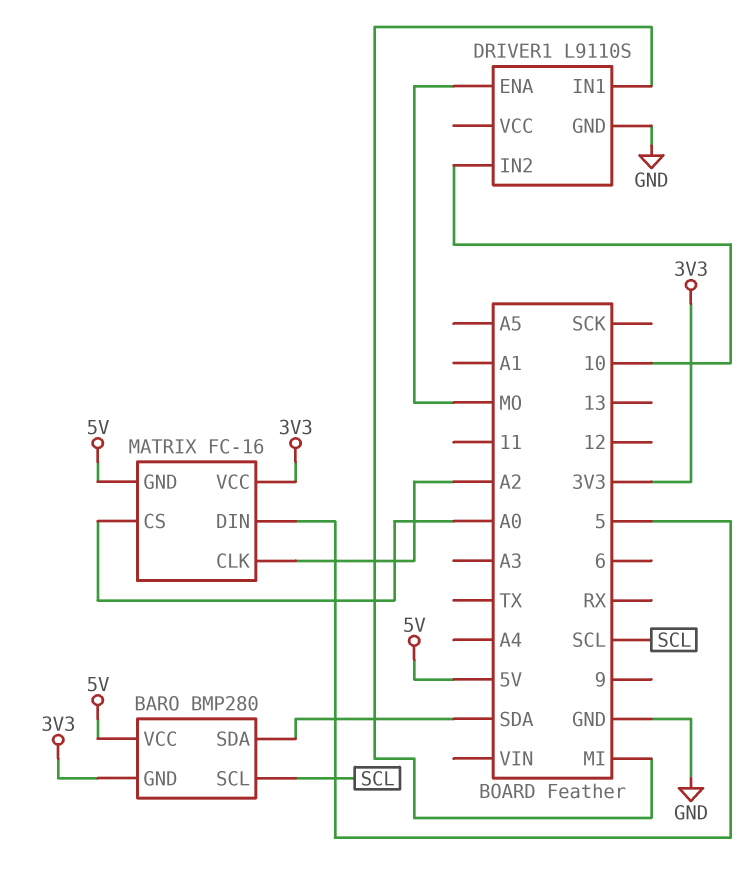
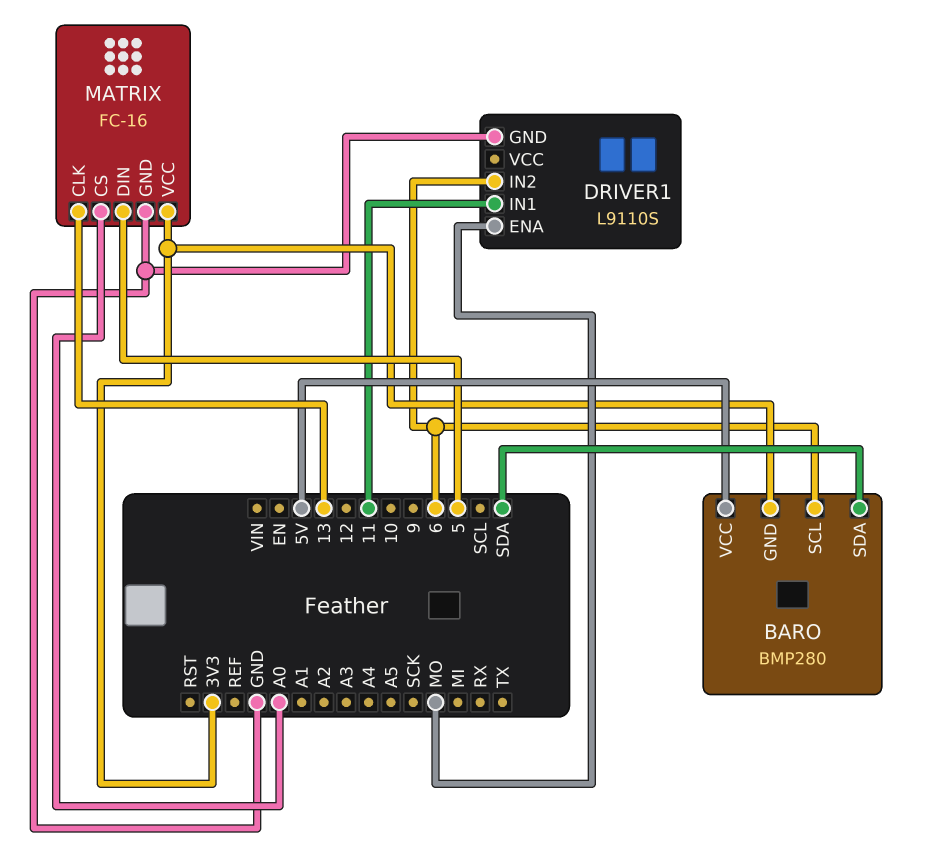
BARO pin SCL: SCL -> 6
DRIVER1 pin IN1: MI -> 11
DRIVER1 pin IN2: 10 -> 6
MATRIX pin CLK: A2 -> 13
MATRIX pin GND: 5V -> GND

